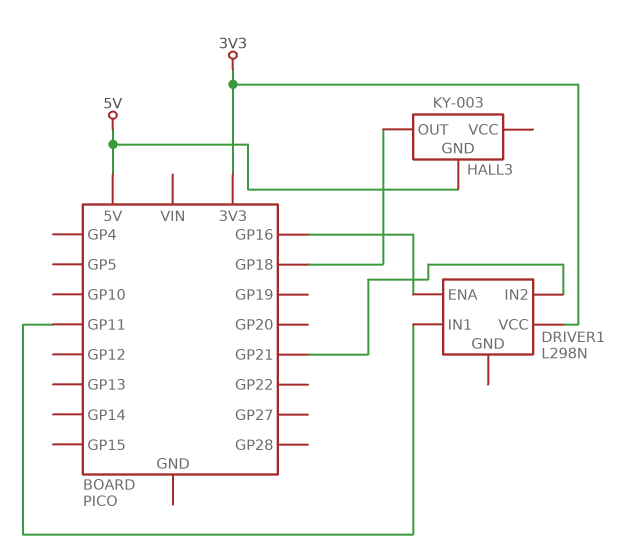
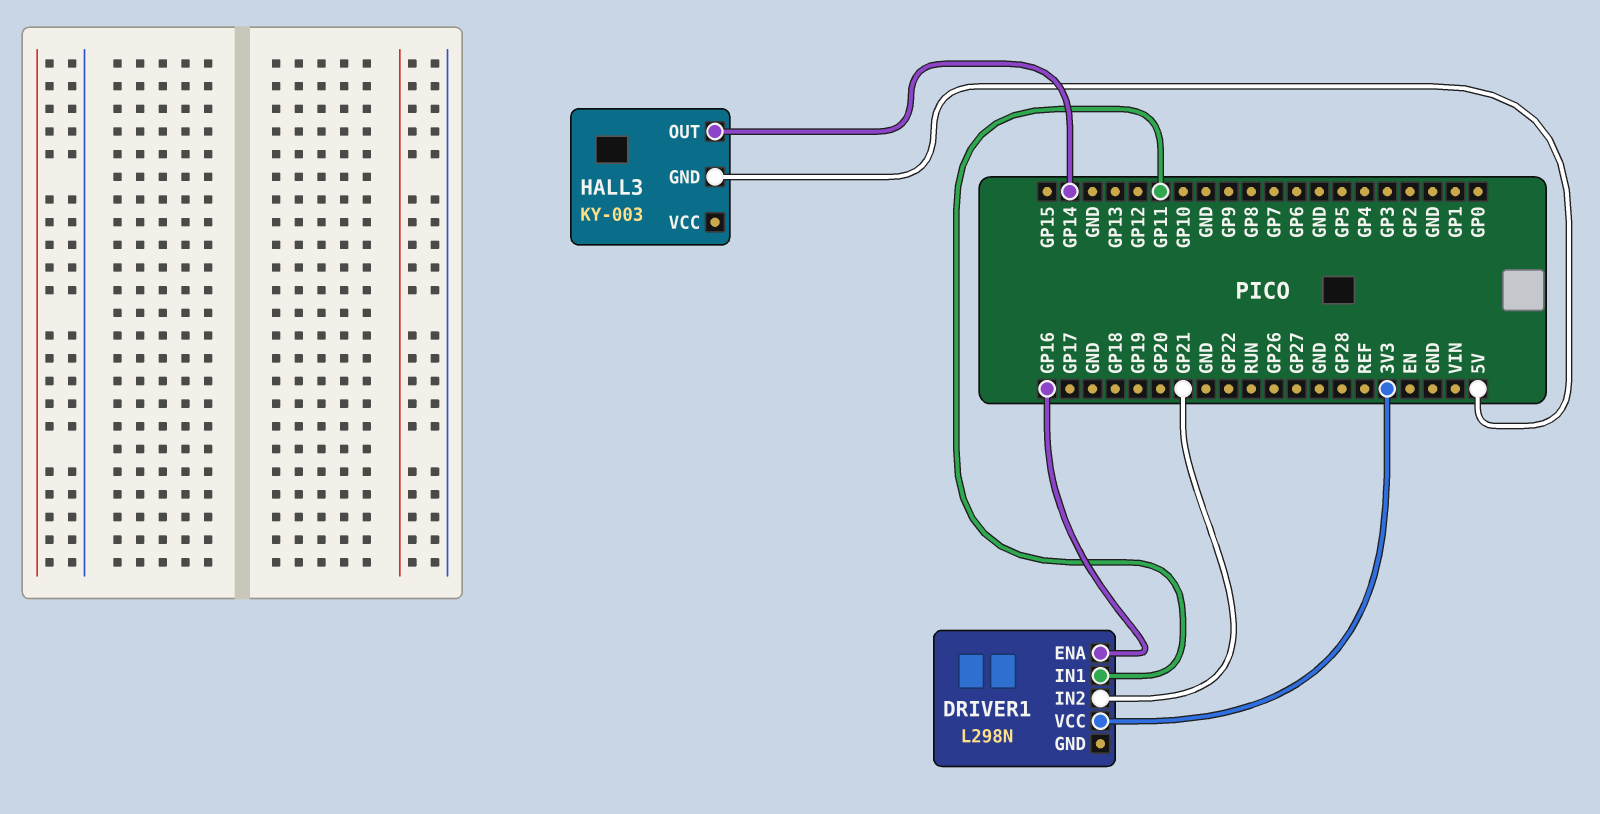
HALL3 pin OUT: GP18 -> GP14

